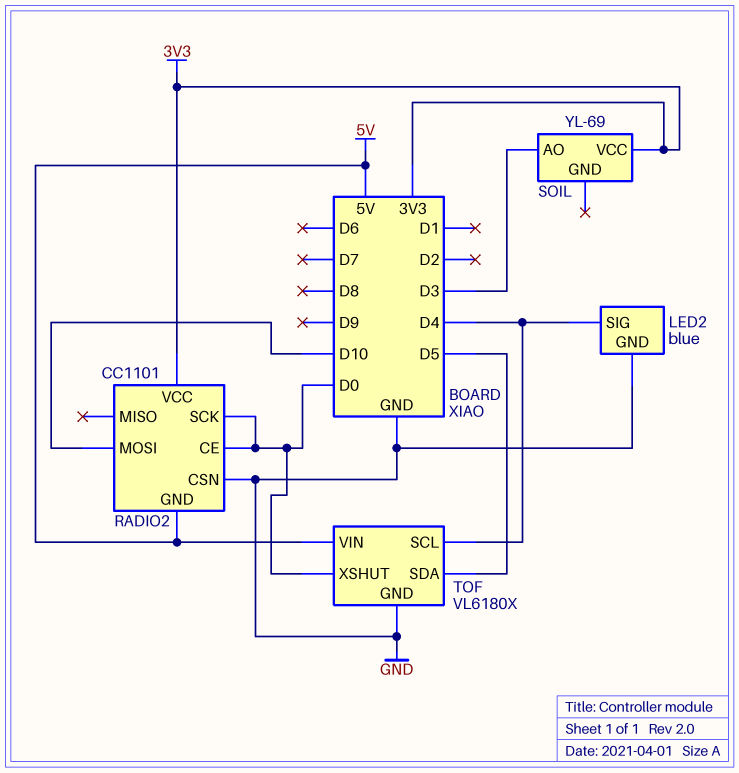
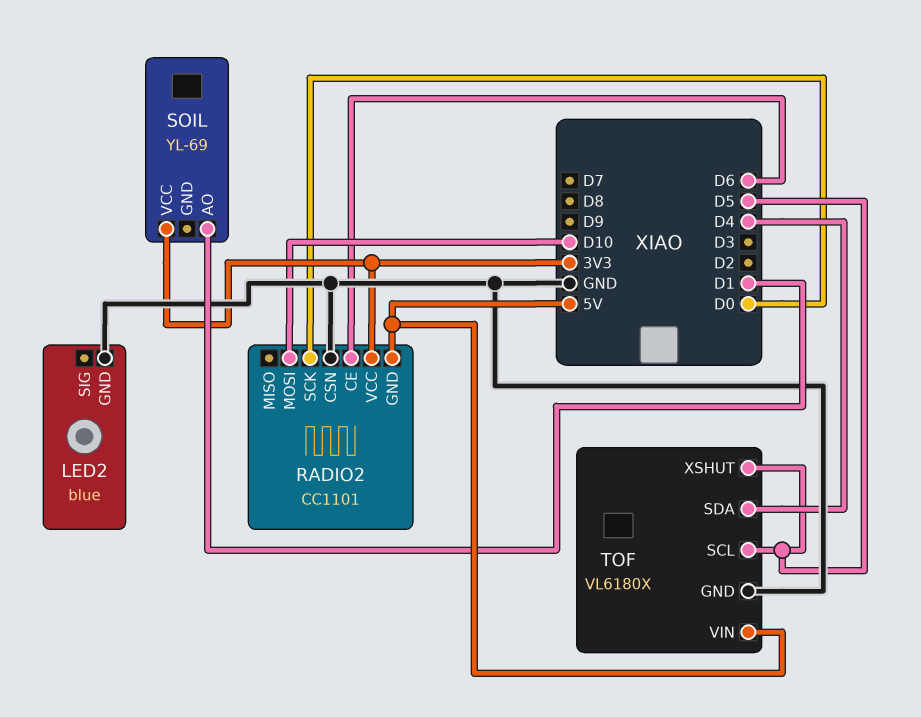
LED2 pin SIG: D4 -> none
RADIO2 pin CE: D0 -> D6
SOIL pin AO: D3 -> D1
TOF pin SCL: D4 -> D5
TOF pin SDA: D5 -> D4
TOF pin XSHUT: D0 -> D5

